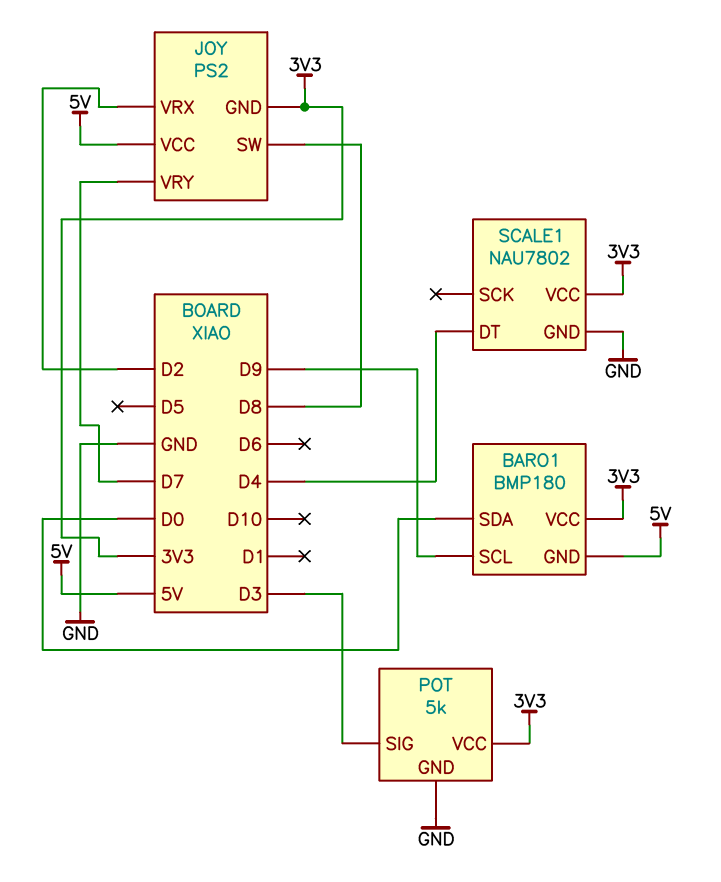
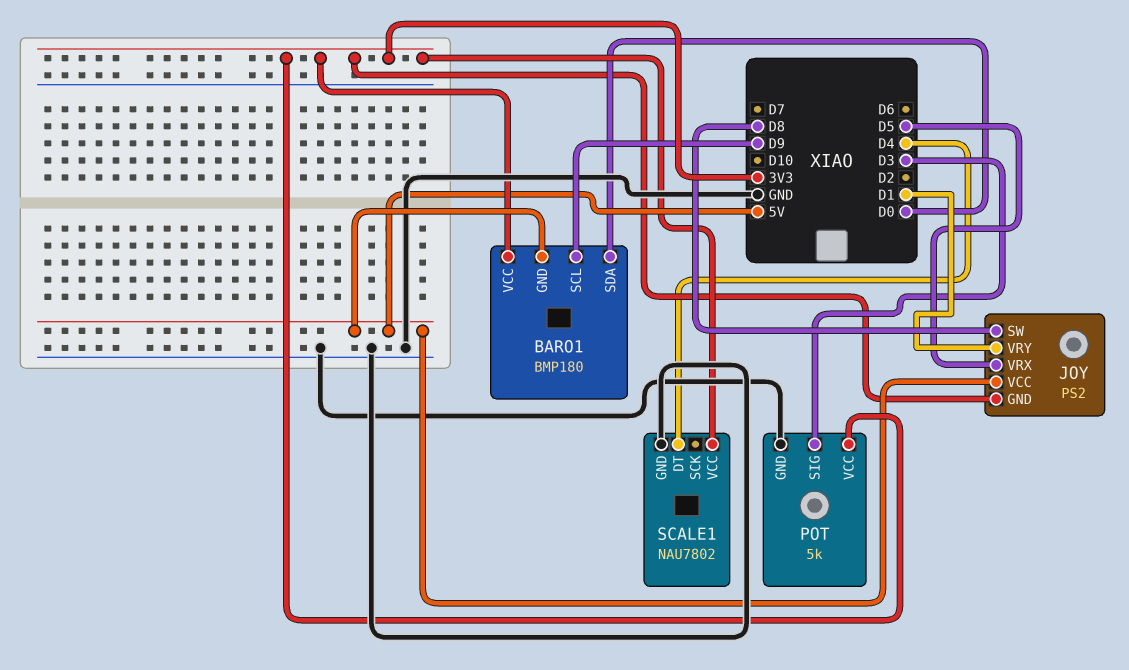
JOY pin VRX: D2 -> D5
JOY pin VRY: D7 -> D1

